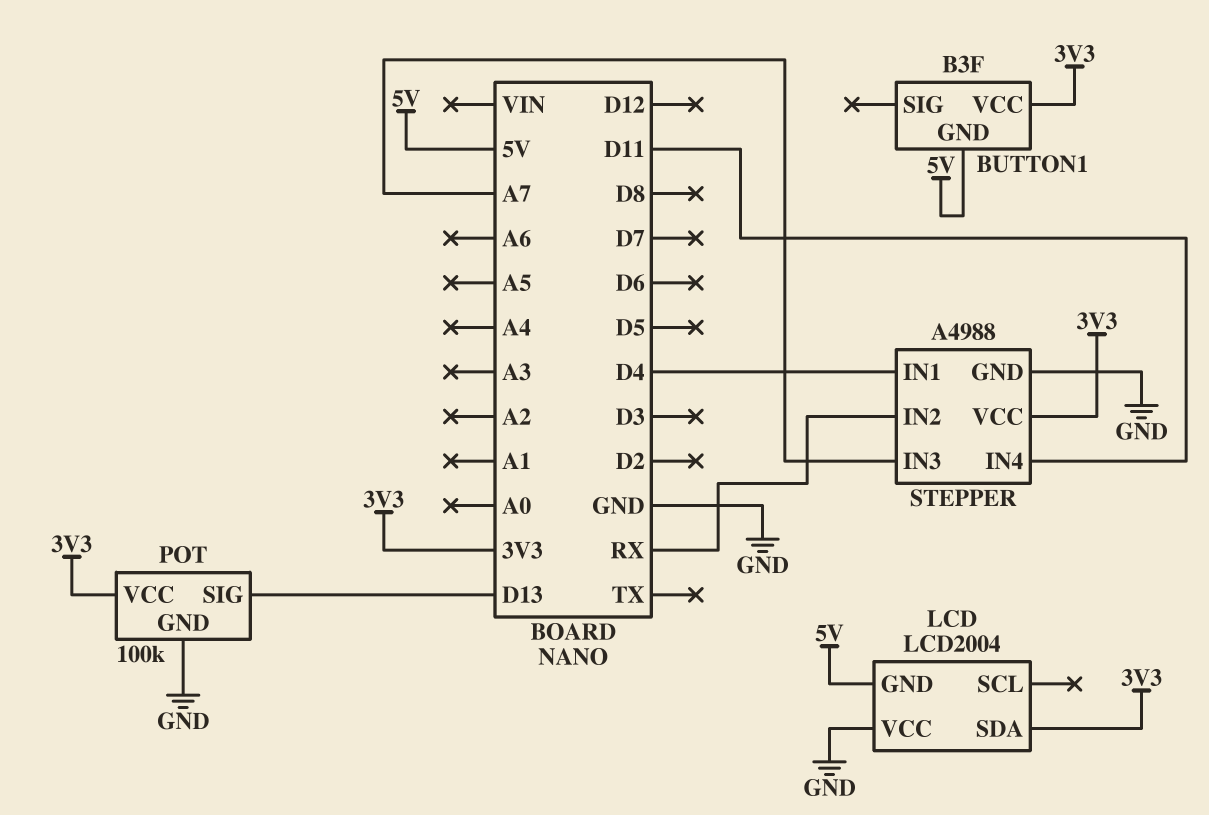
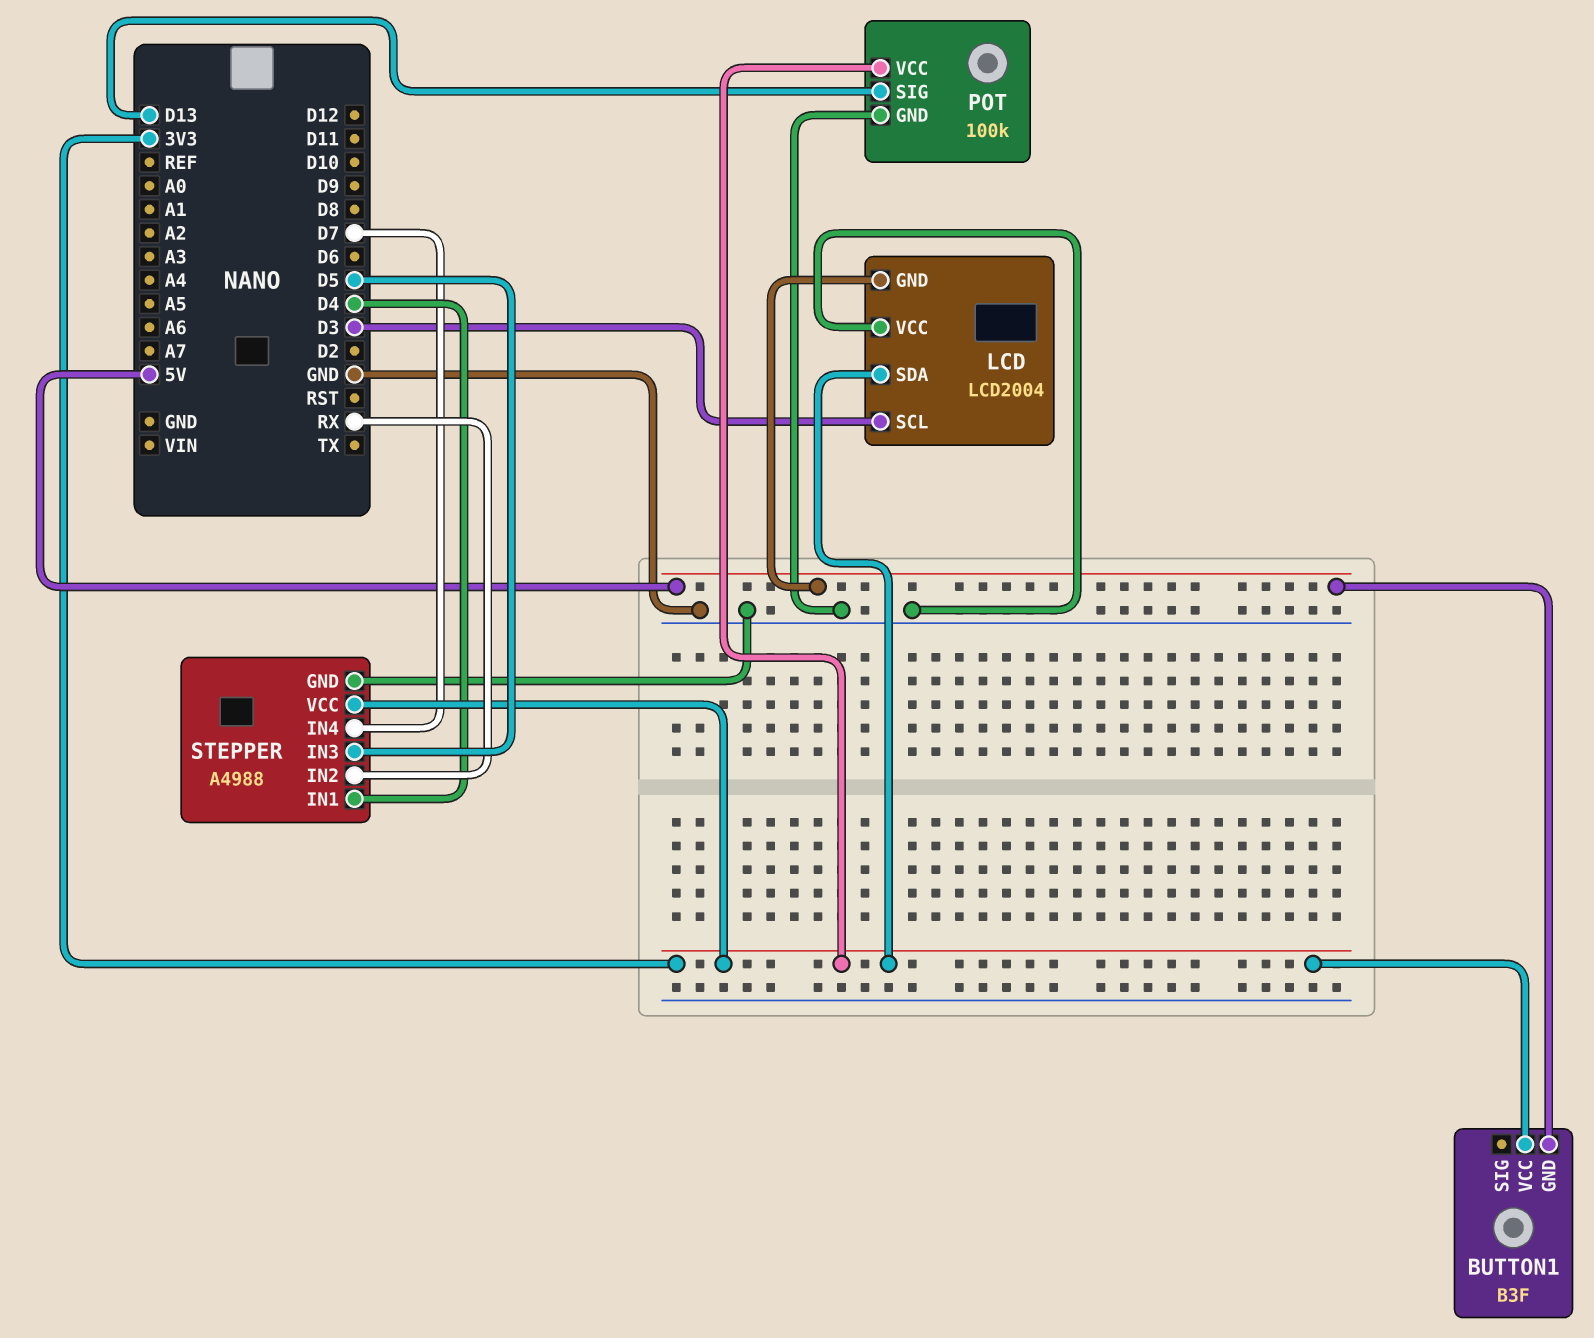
LCD pin SCL: none -> D3
STEPPER pin IN3: A7 -> D5
STEPPER pin IN4: D11 -> D7

